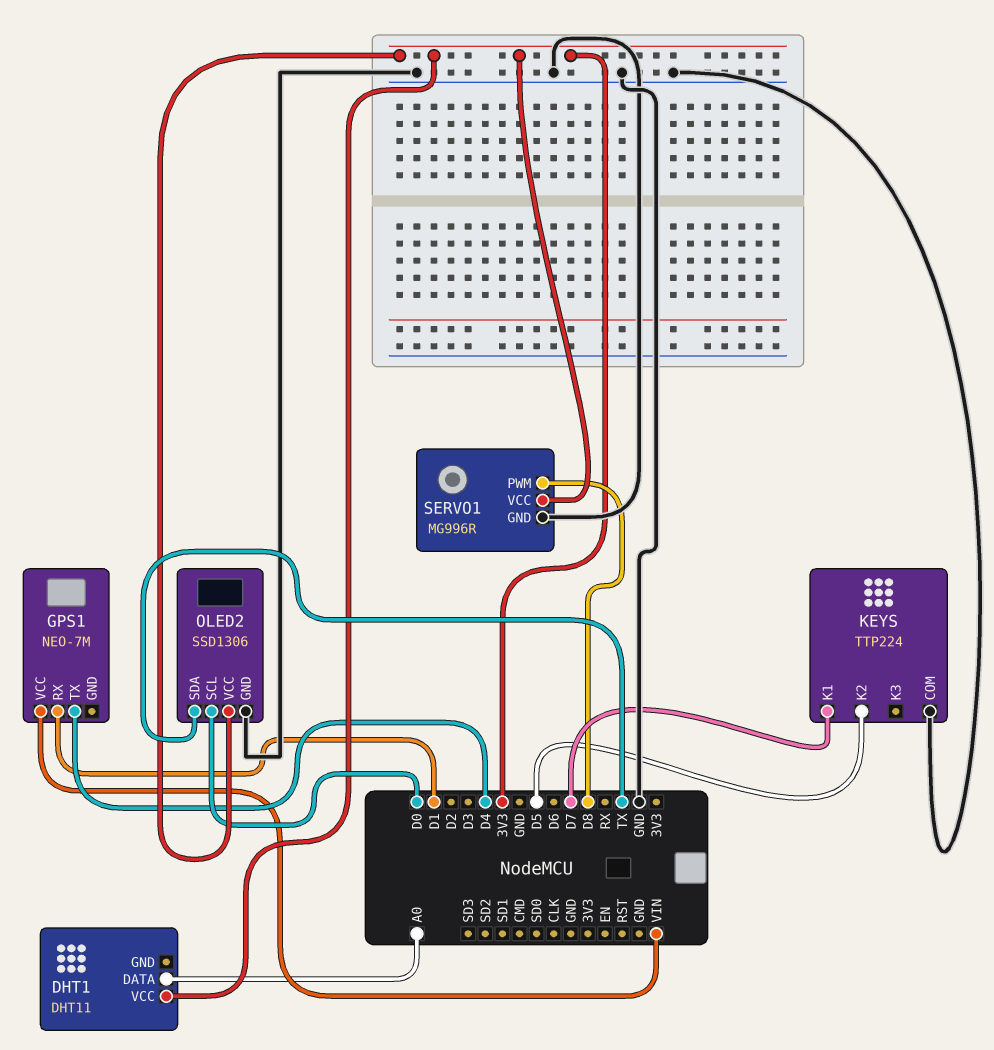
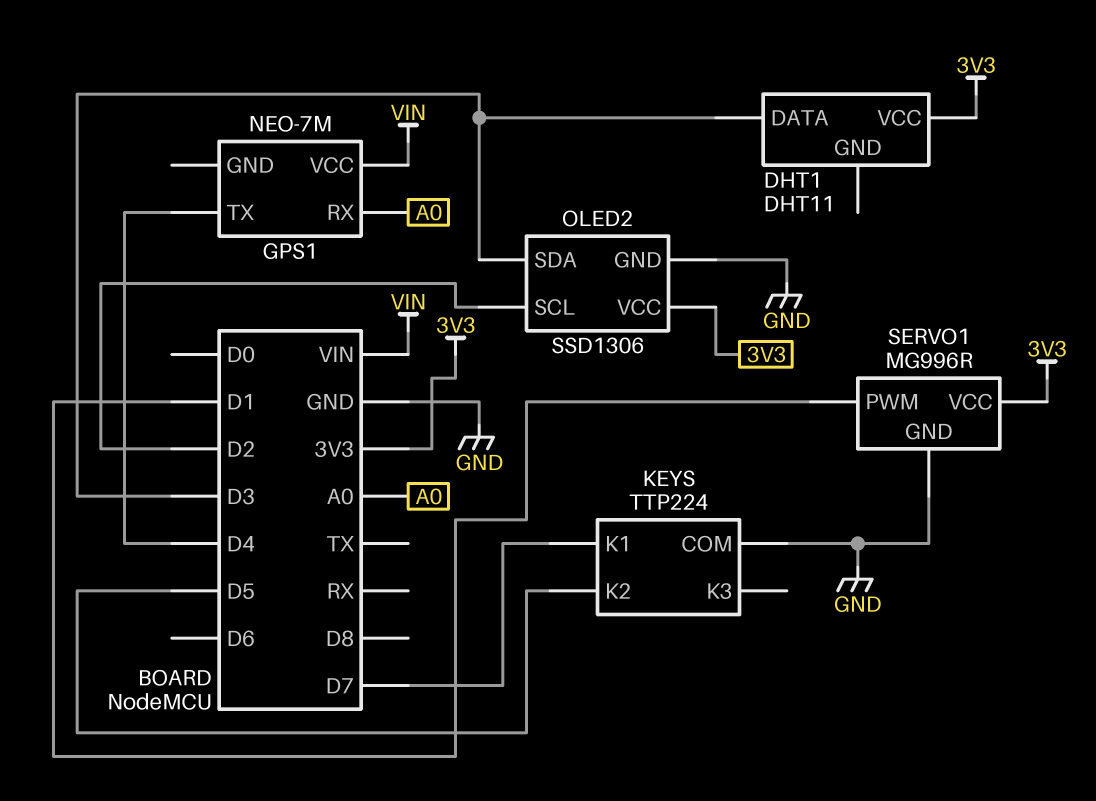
DHT1 pin DATA: A0 -> D3
GPS1 pin RX: D1 -> A0
OLED2 pin SCL: D0 -> D2
OLED2 pin SDA: TX -> D3
SERVO1 pin PWM: D8 -> D1

